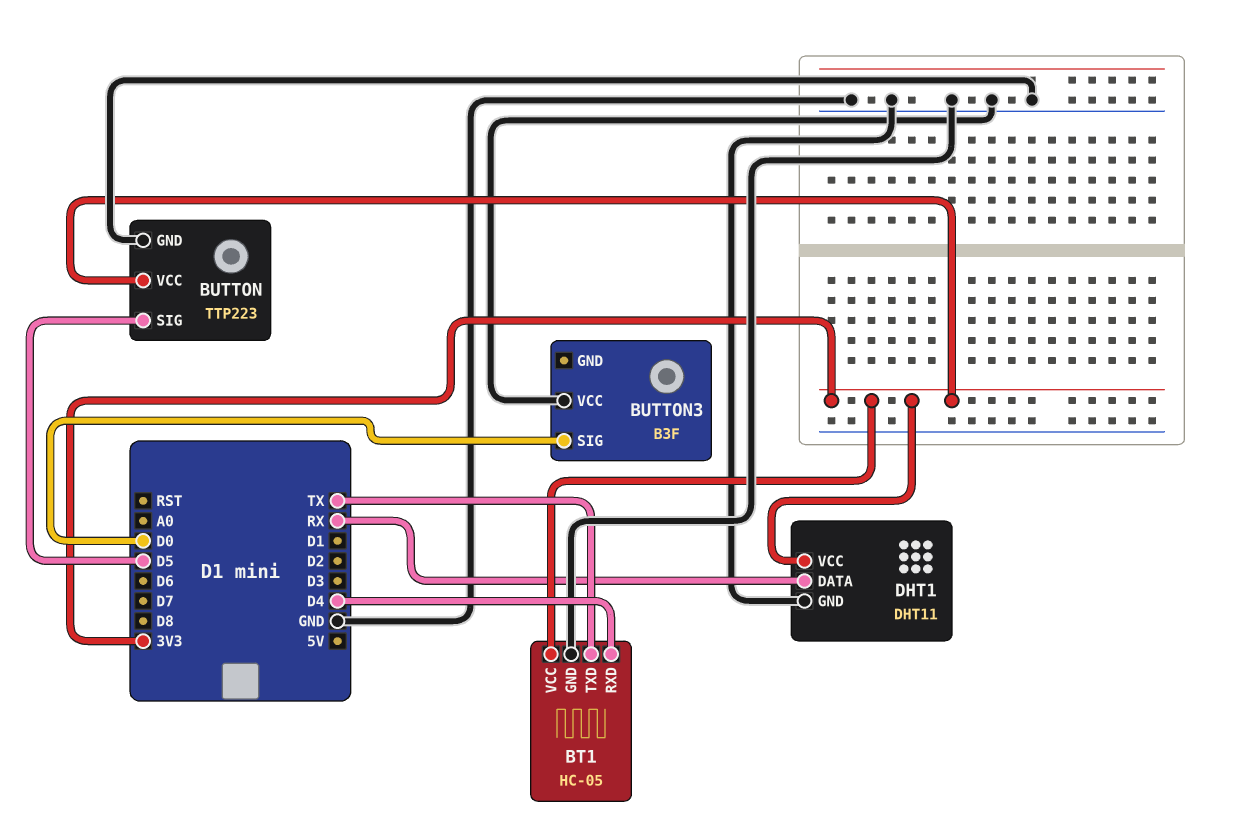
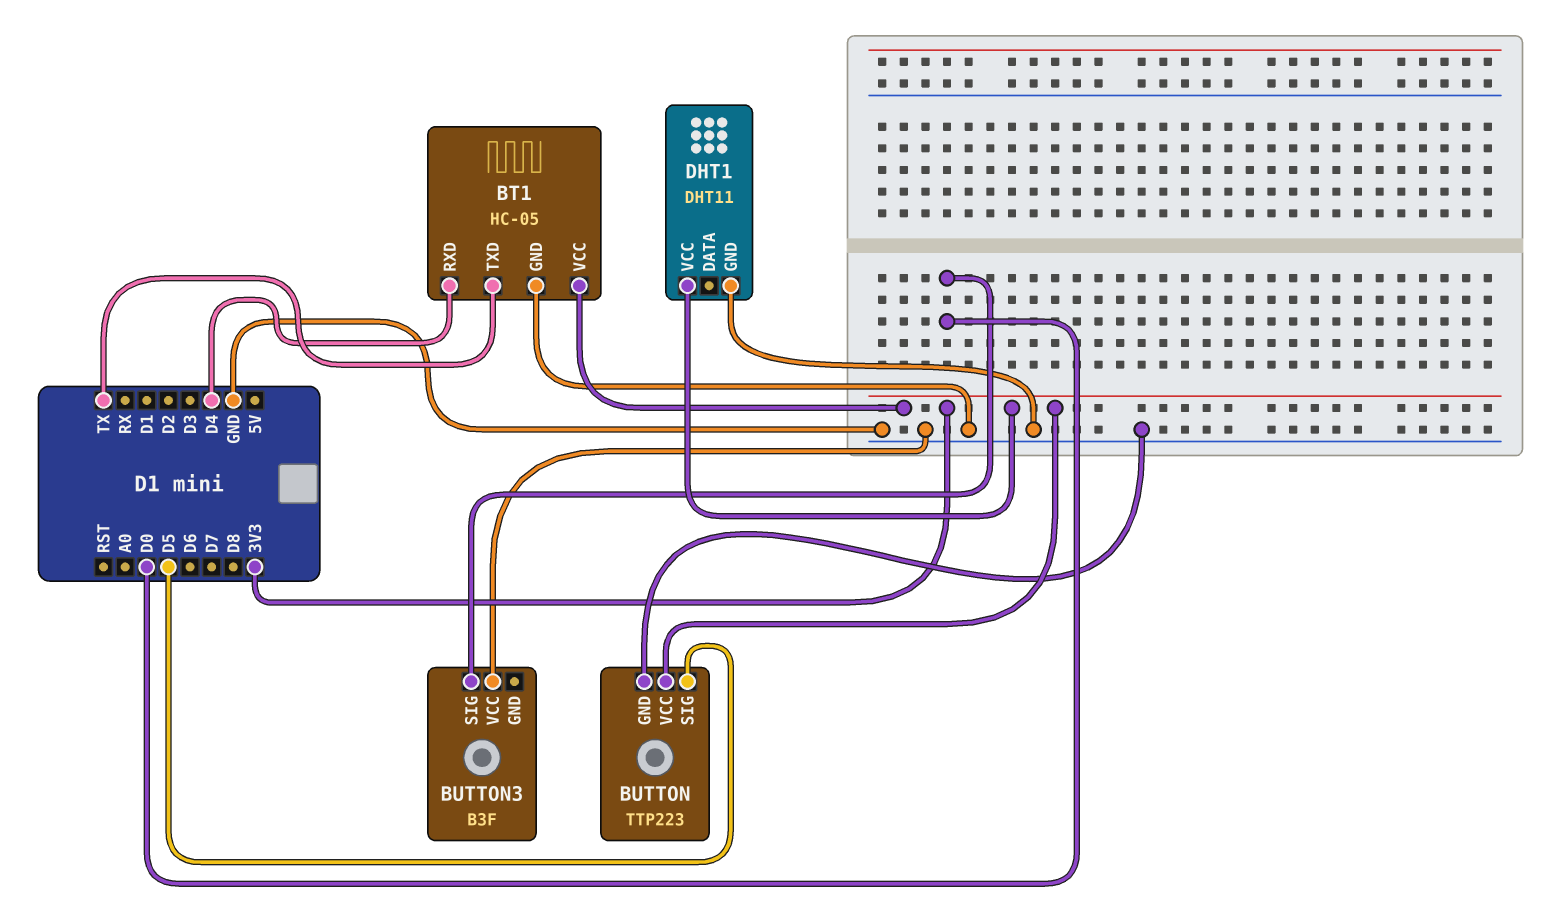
DHT1 pin DATA: RX -> none

